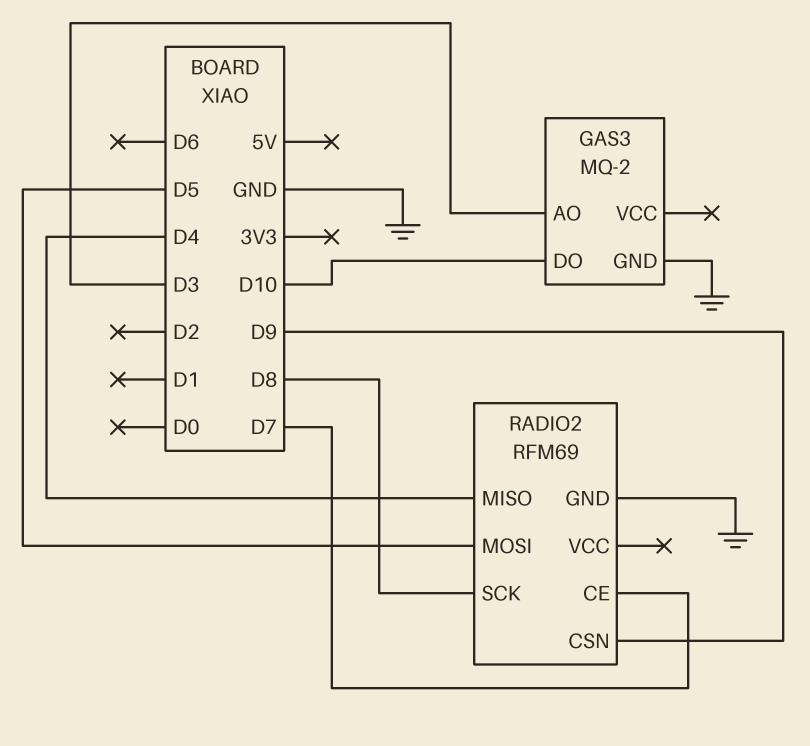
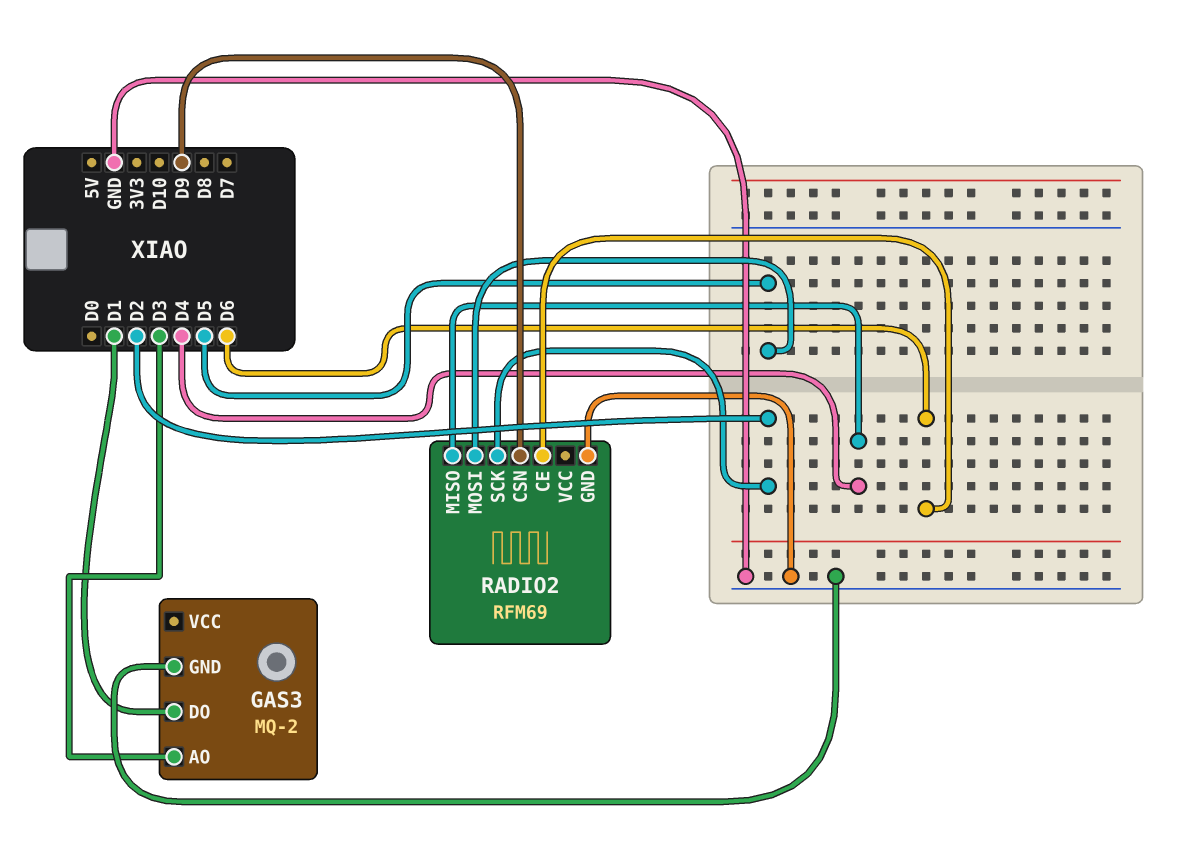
GAS3 pin DO: D10 -> D1
RADIO2 pin CE: D7 -> D6
RADIO2 pin SCK: D8 -> D2

